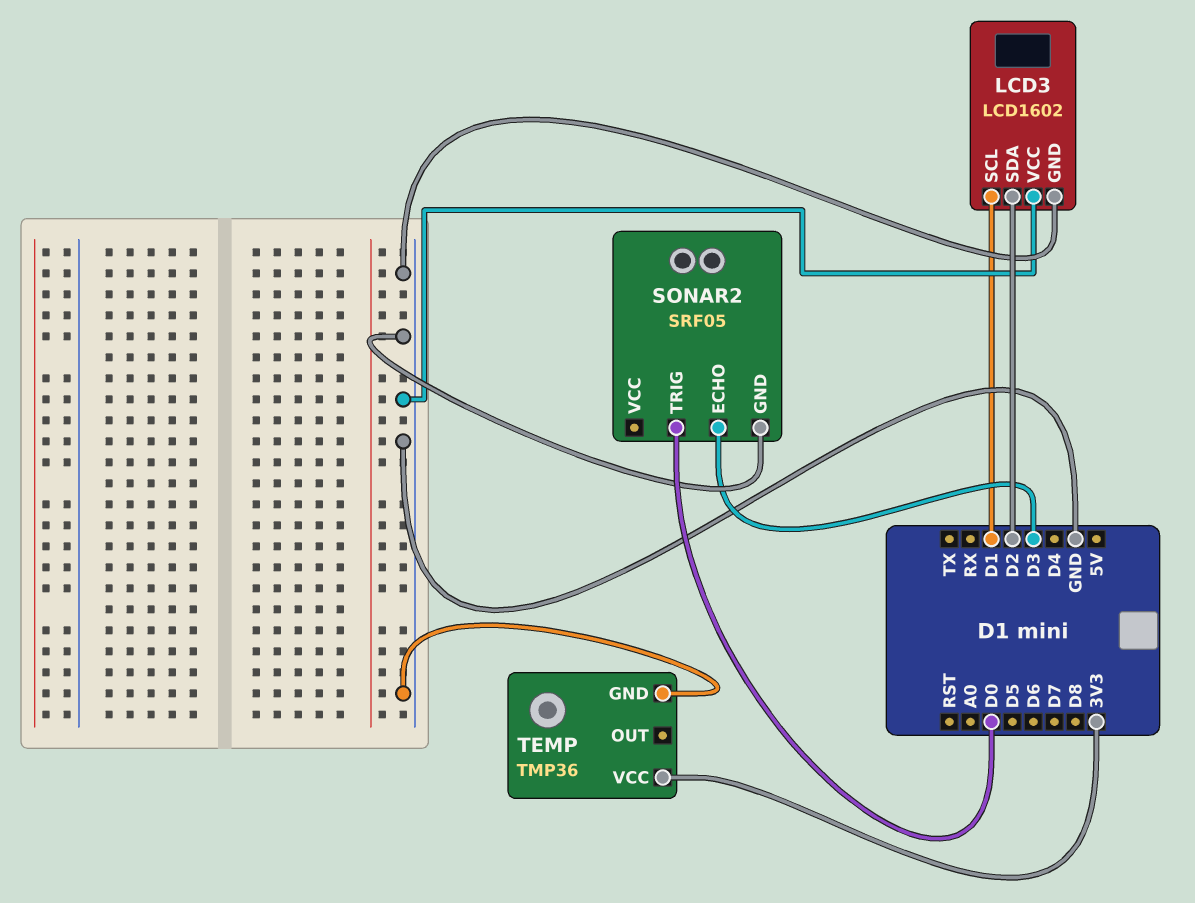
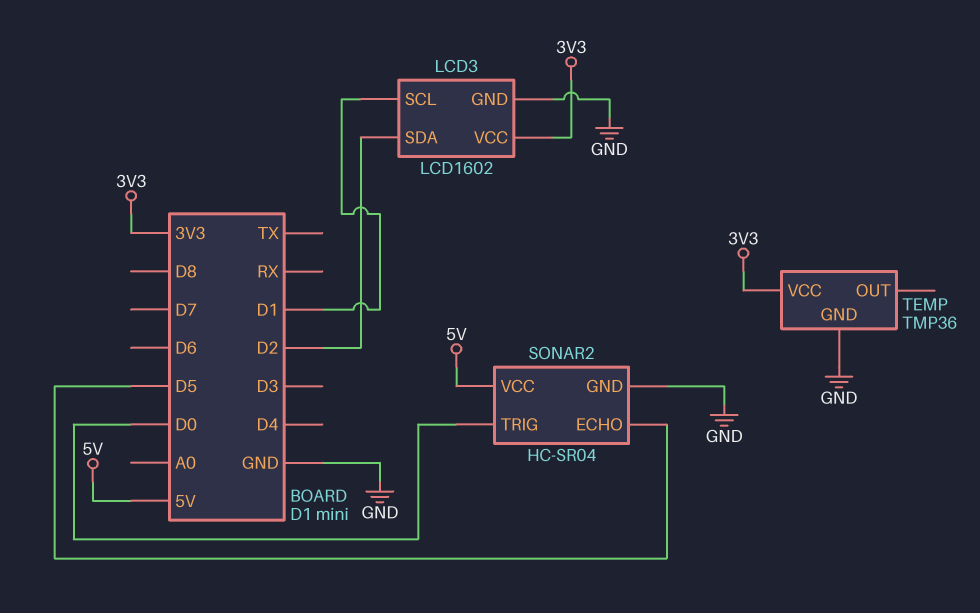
LCD3 pin VCC: GND -> 3V3
SONAR2: SRF05 -> HC-SR04
SONAR2 pin ECHO: D3 -> D5
SONAR2 pin VCC: none -> 5V

